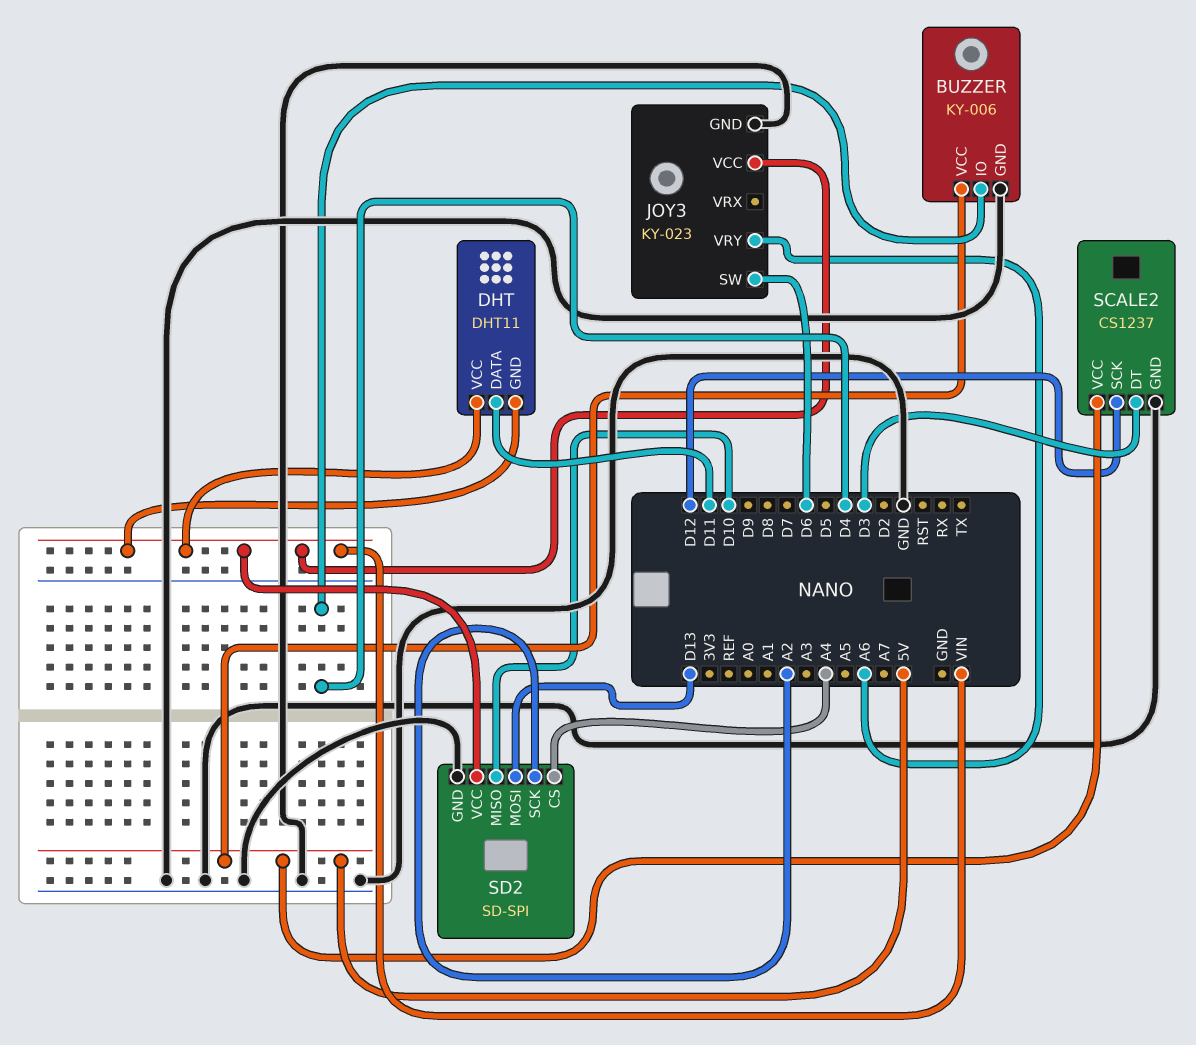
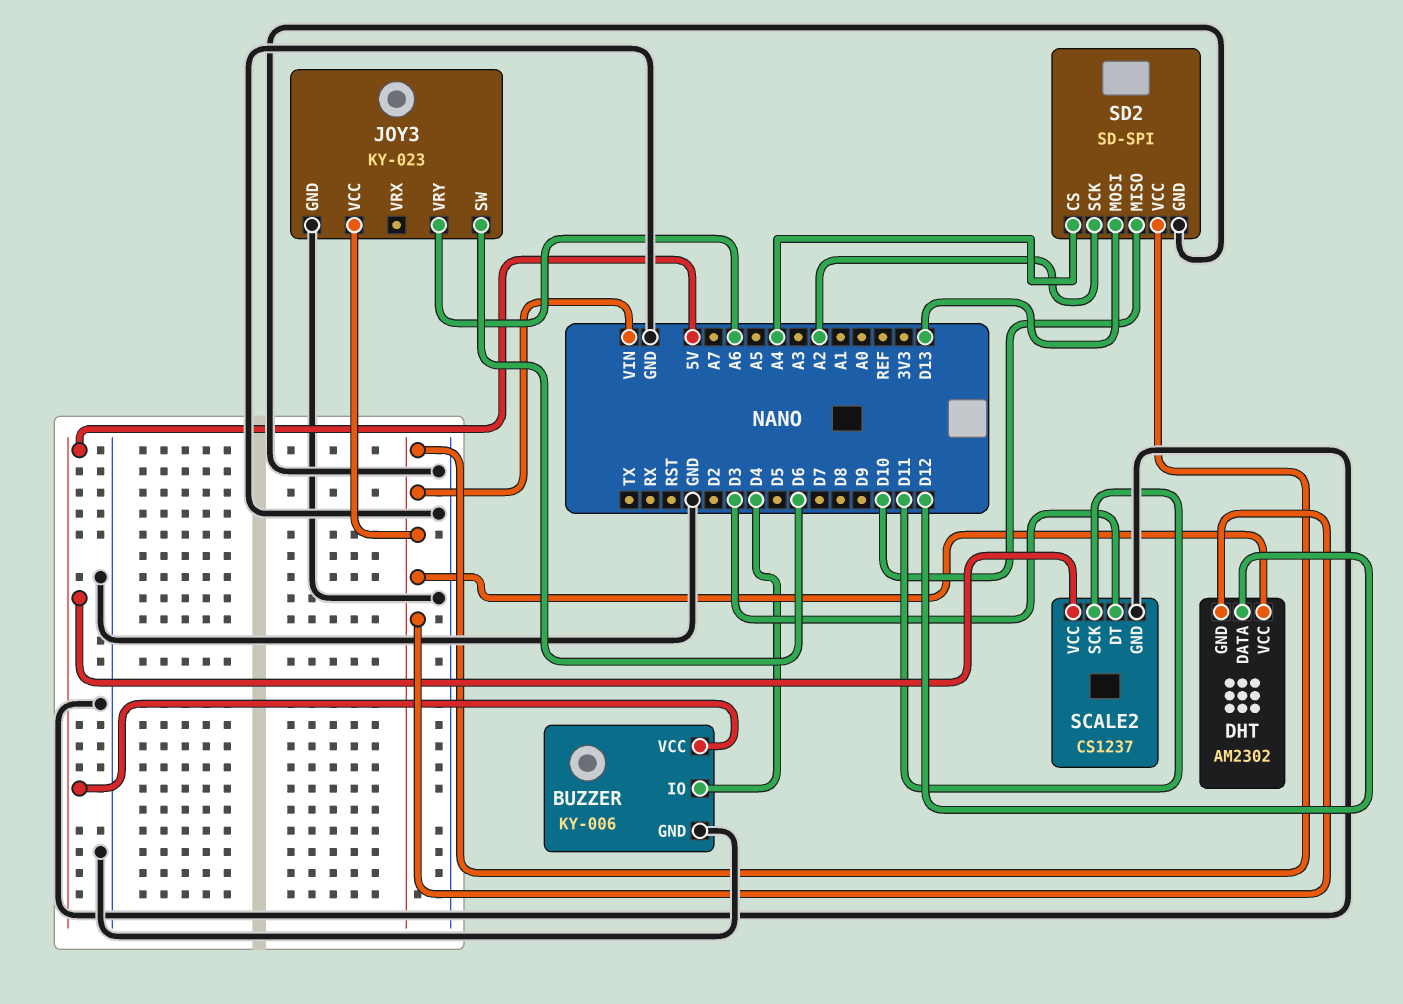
DHT: DHT11 -> AM2302
DHT pin DATA: D11 -> D12
SCALE2 pin SCK: D12 -> D11

